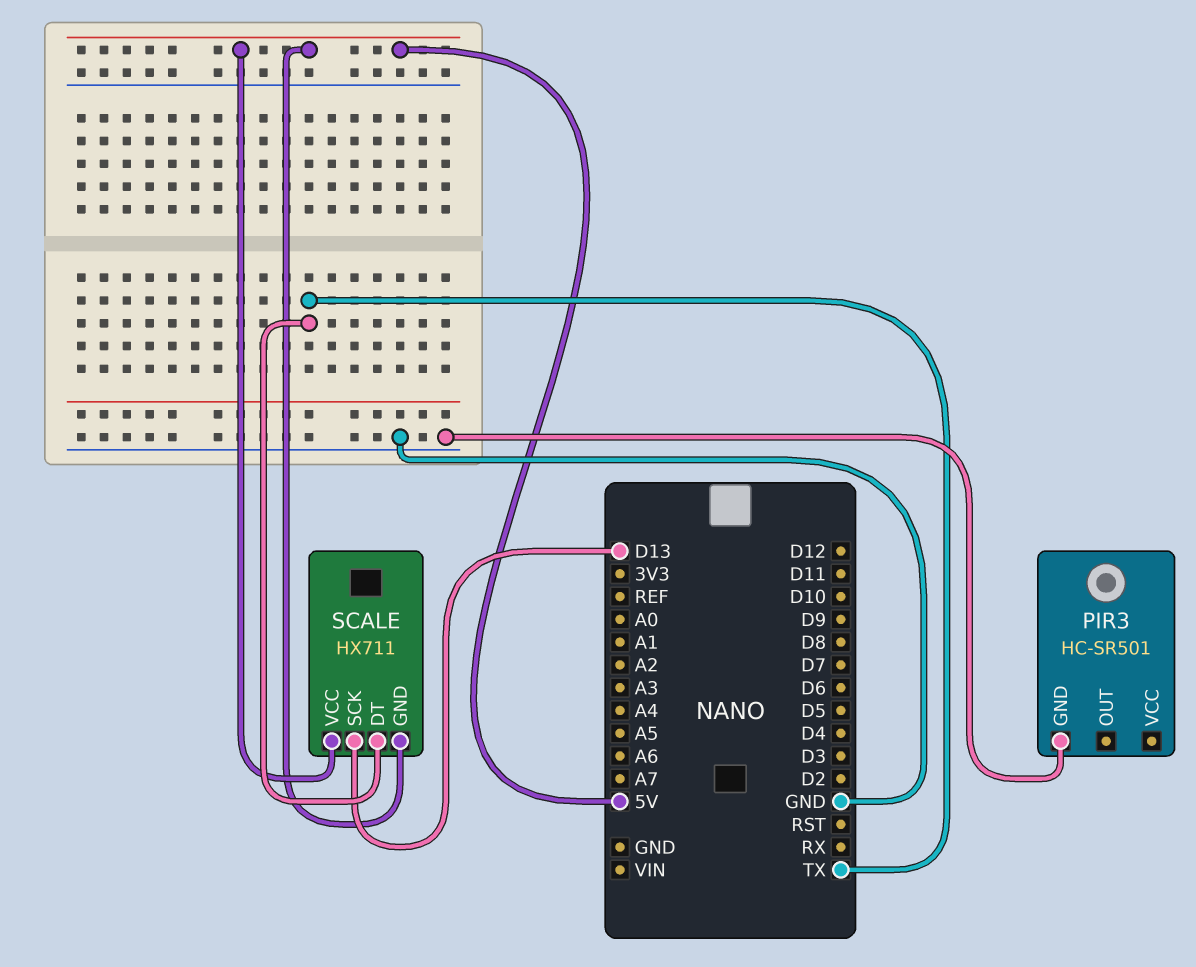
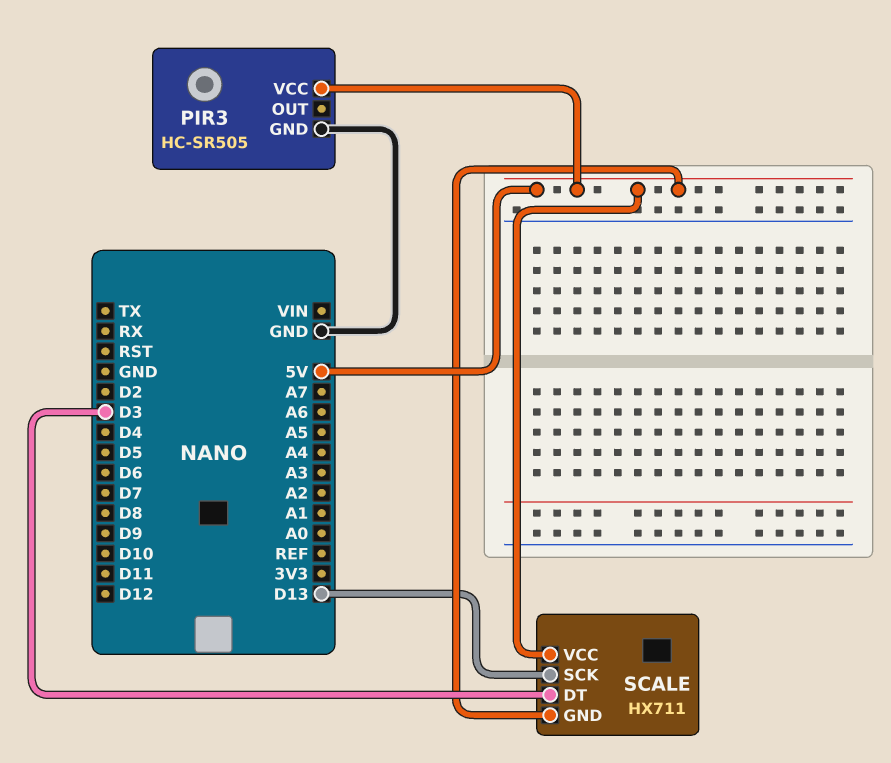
PIR3: HC-SR501 -> HC-SR505
PIR3 pin VCC: none -> 5V
SCALE pin DT: TX -> D3

